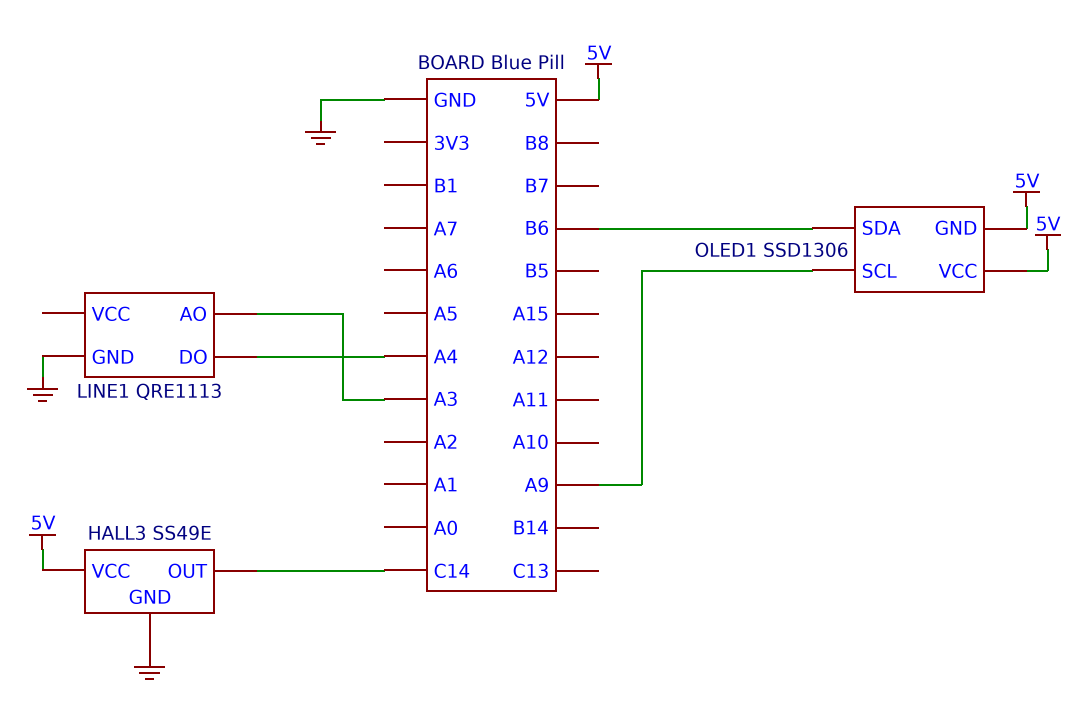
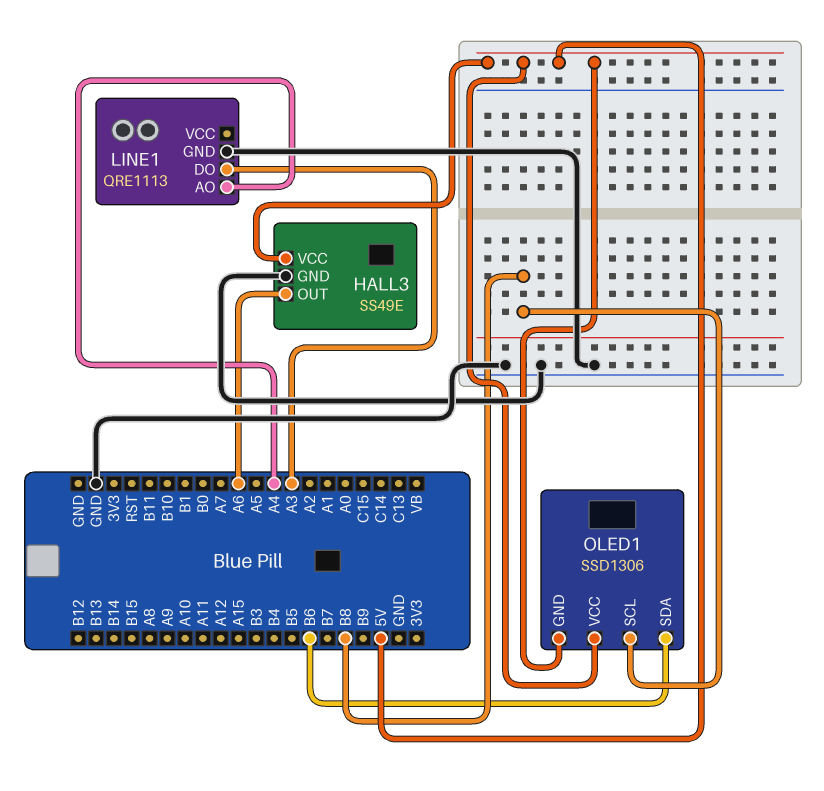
HALL3 pin OUT: C14 -> A6
LINE1 pin AO: A3 -> A4
LINE1 pin DO: A4 -> A3
OLED1 pin SCL: A9 -> B8

